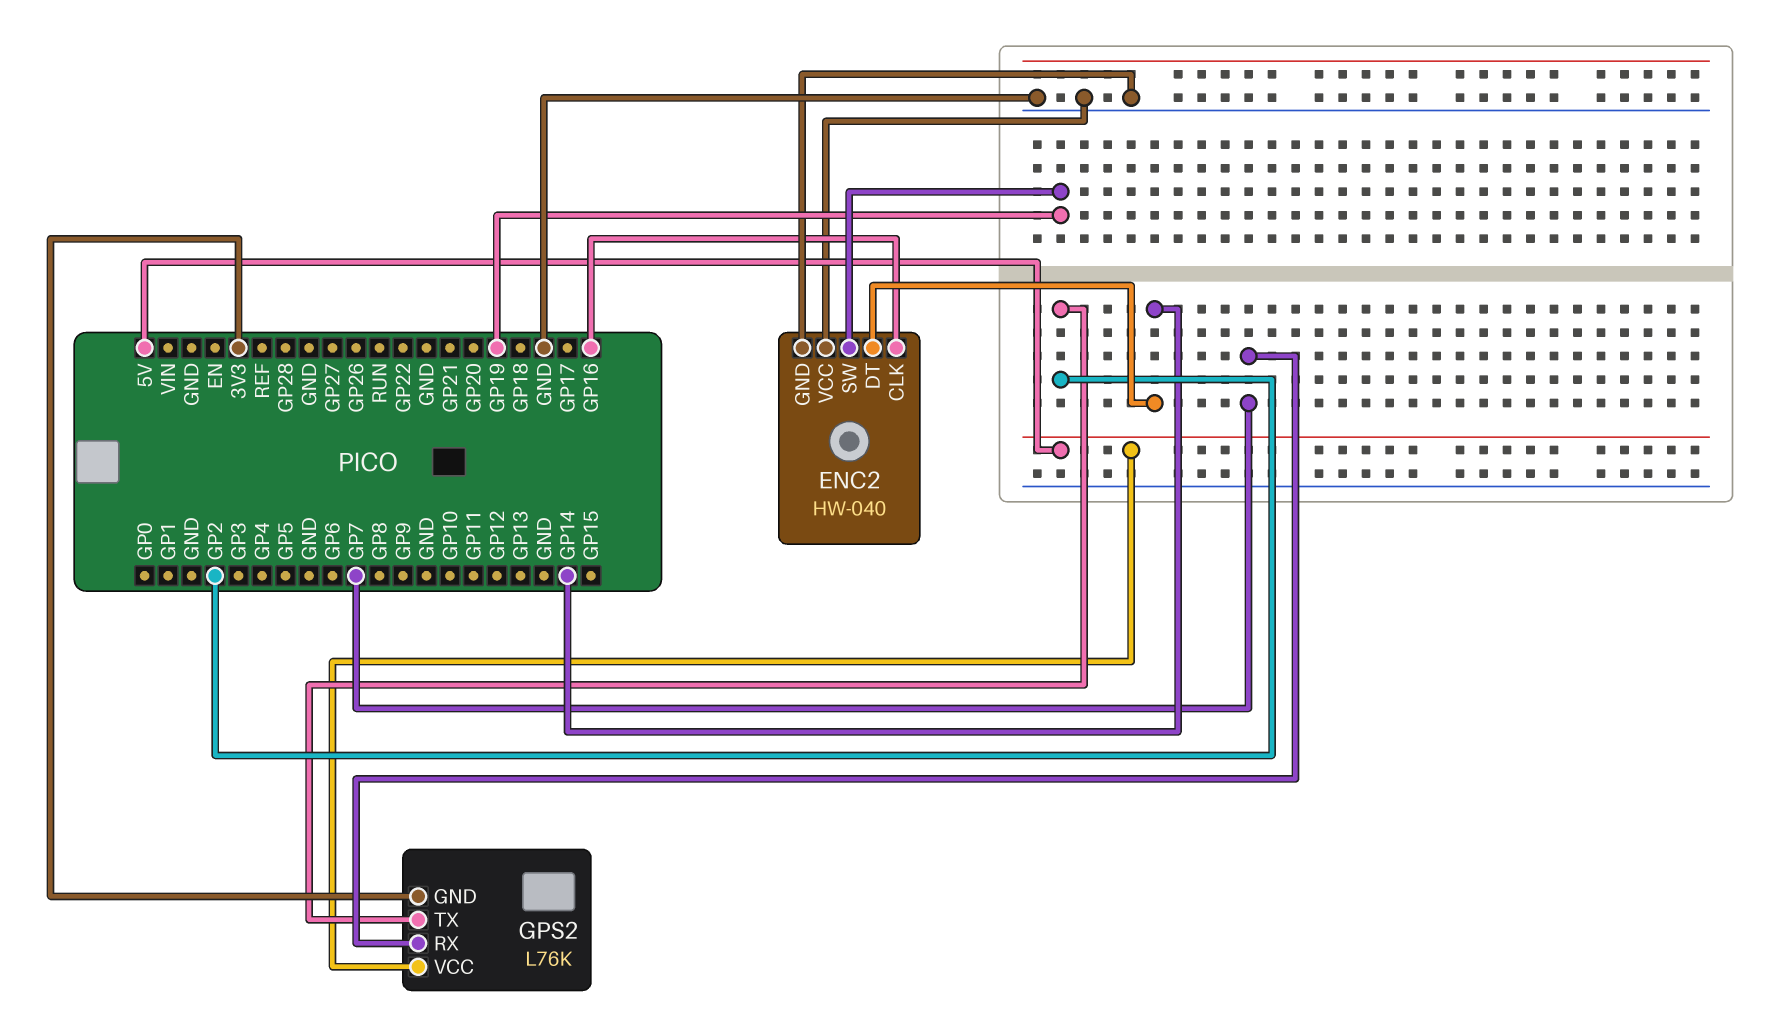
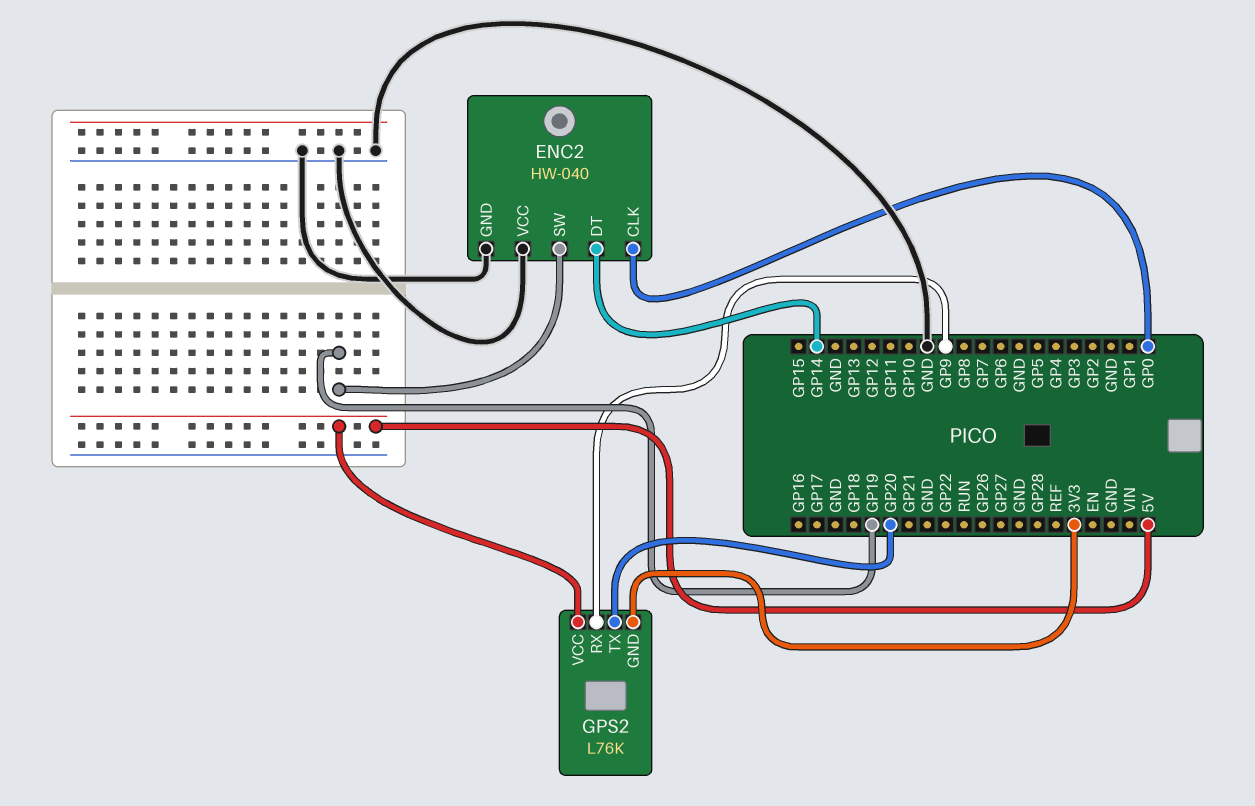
ENC2 pin CLK: GP16 -> GP0
GPS2 pin RX: GP7 -> GP9
GPS2 pin TX: GP2 -> GP20

